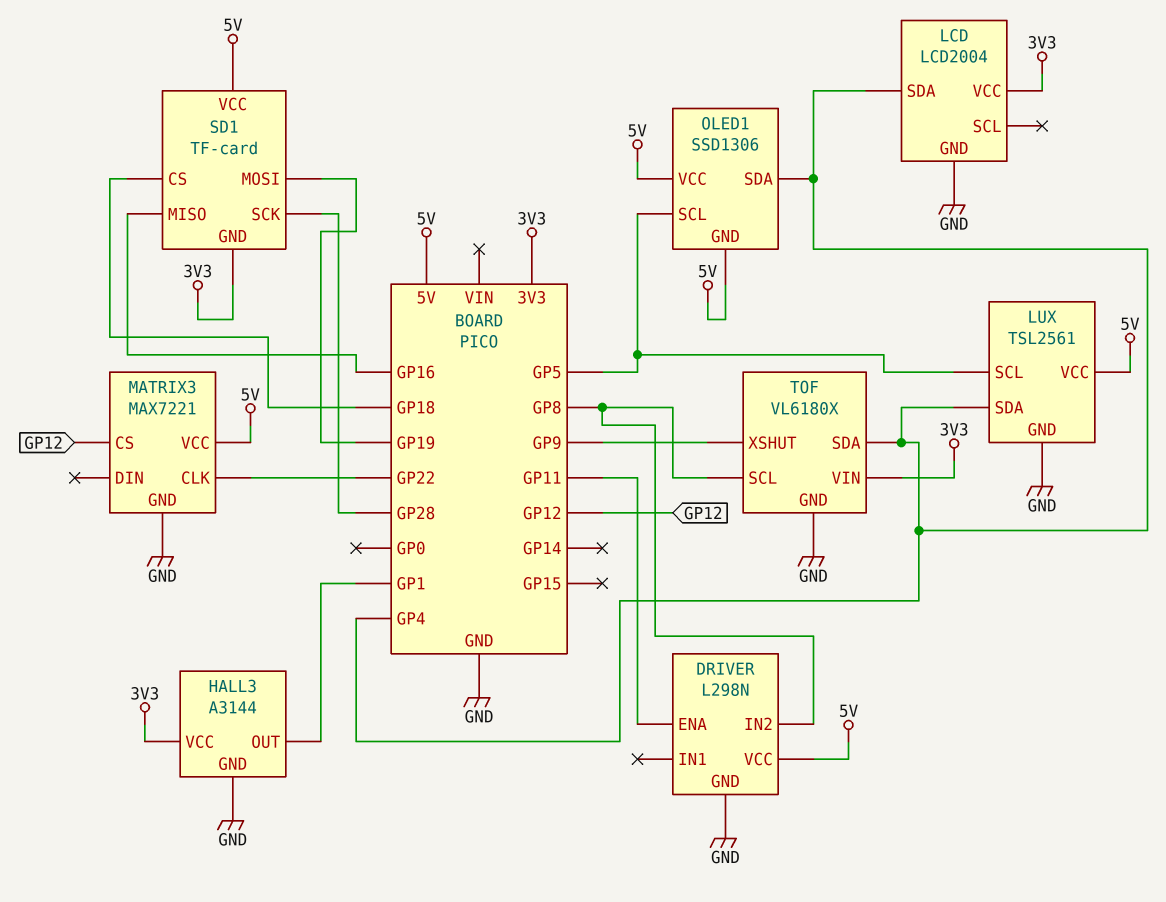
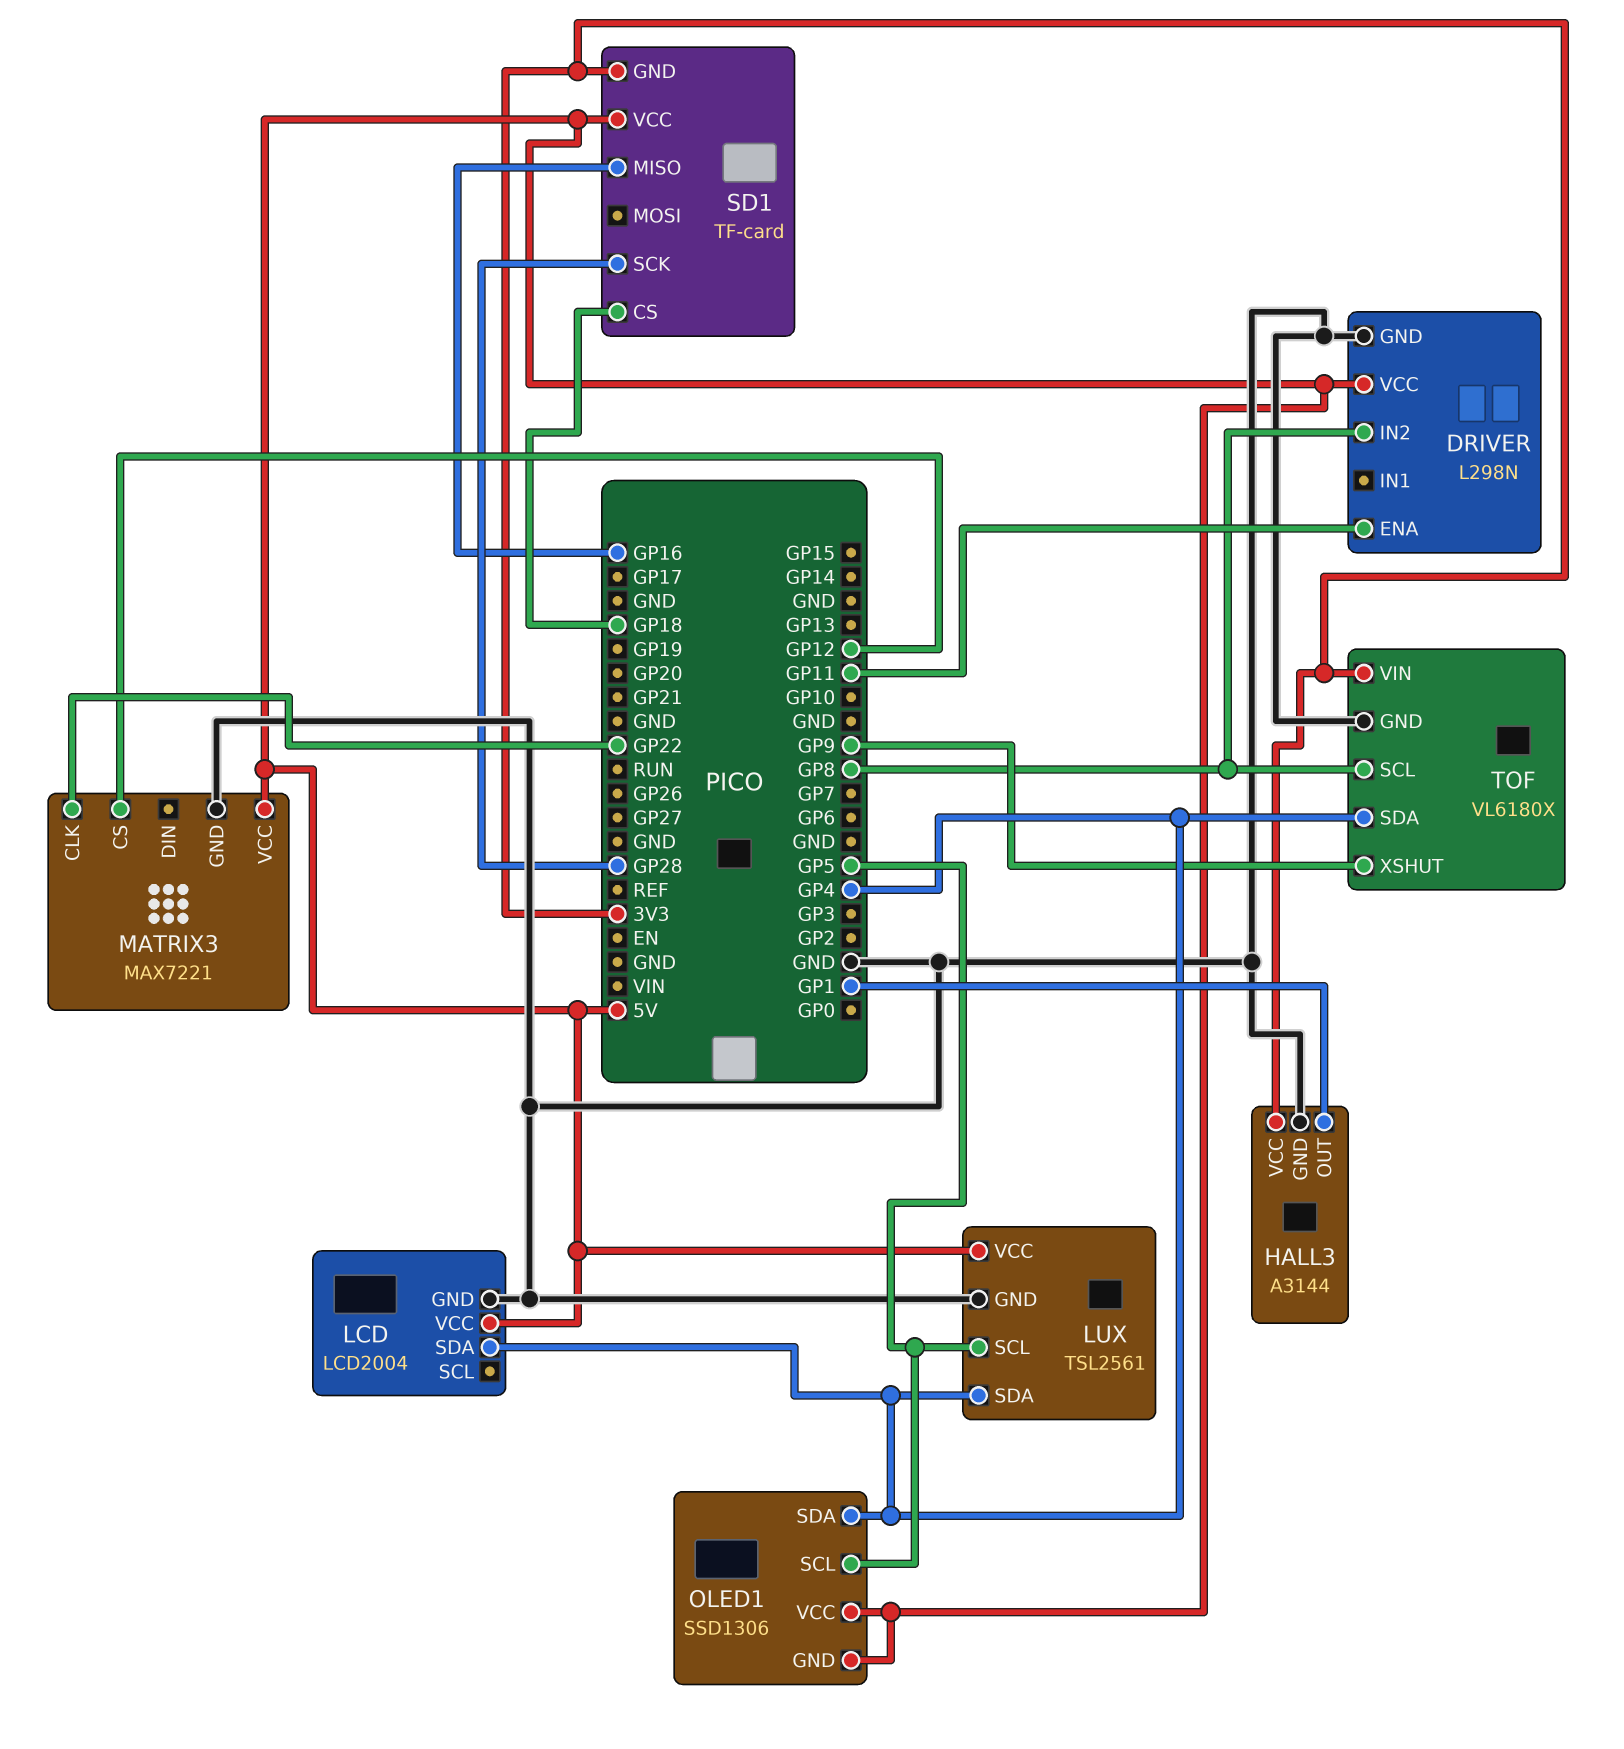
LCD pin VCC: 3V3 -> 5V
SD1 pin MOSI: GP19 -> none

